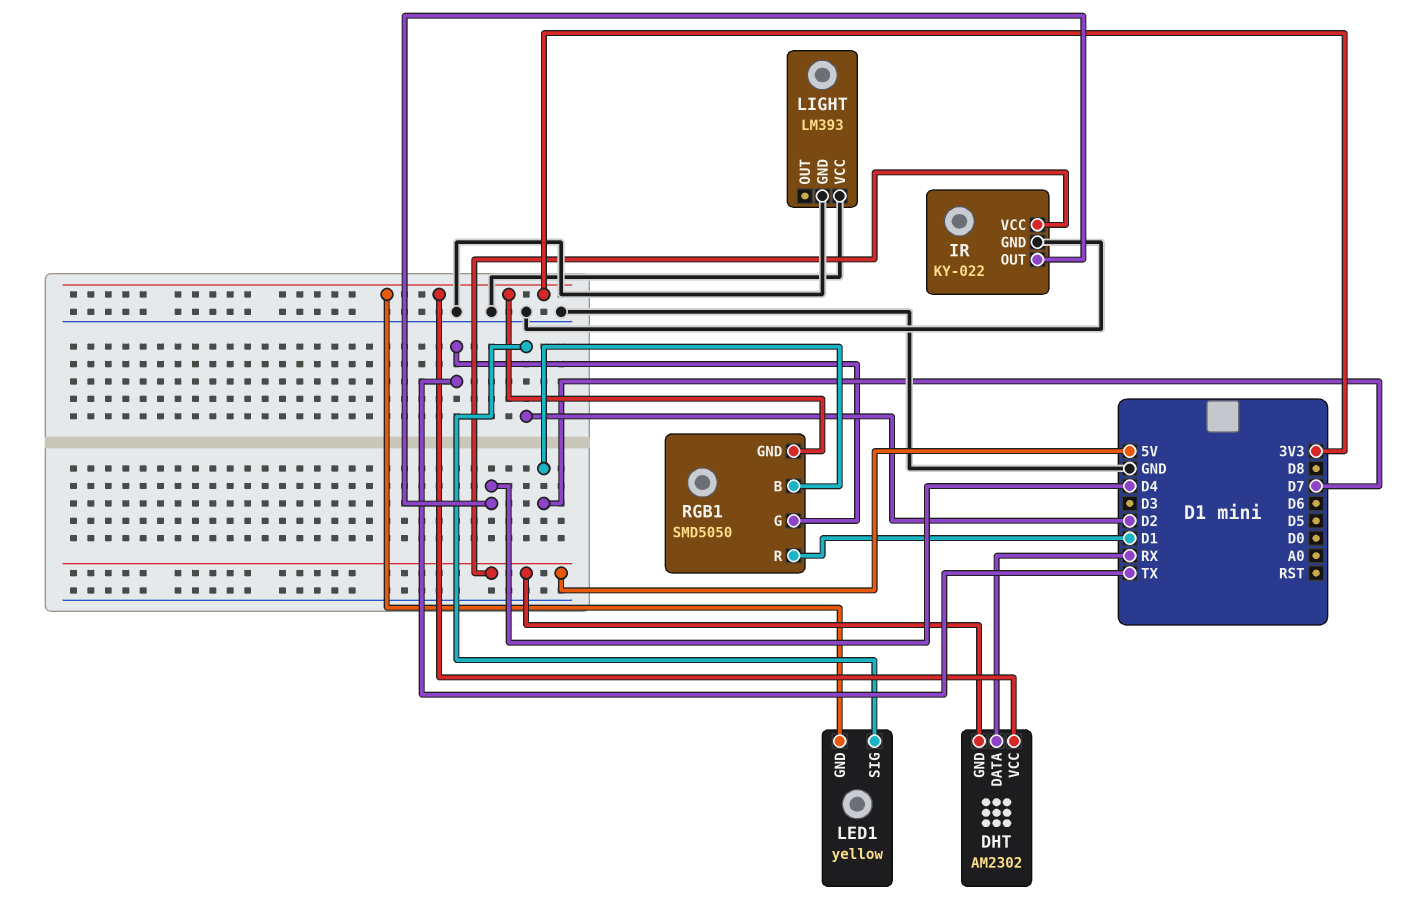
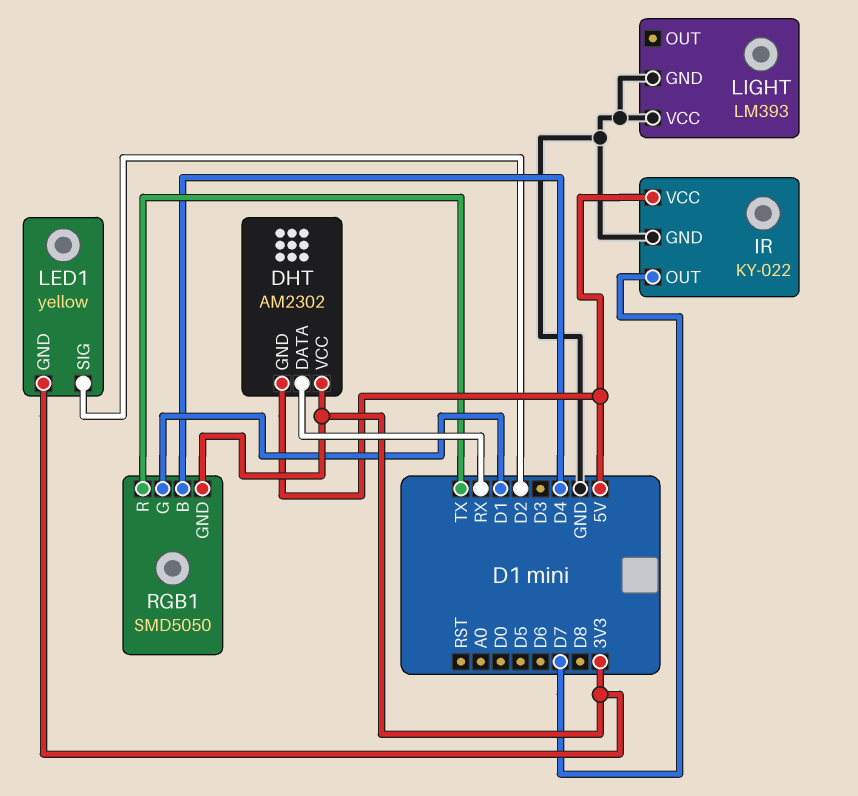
IR pin OUT: D4 -> D7
RGB1 pin B: D7 -> D4
RGB1 pin G: TX -> D1
RGB1 pin R: D1 -> TX

